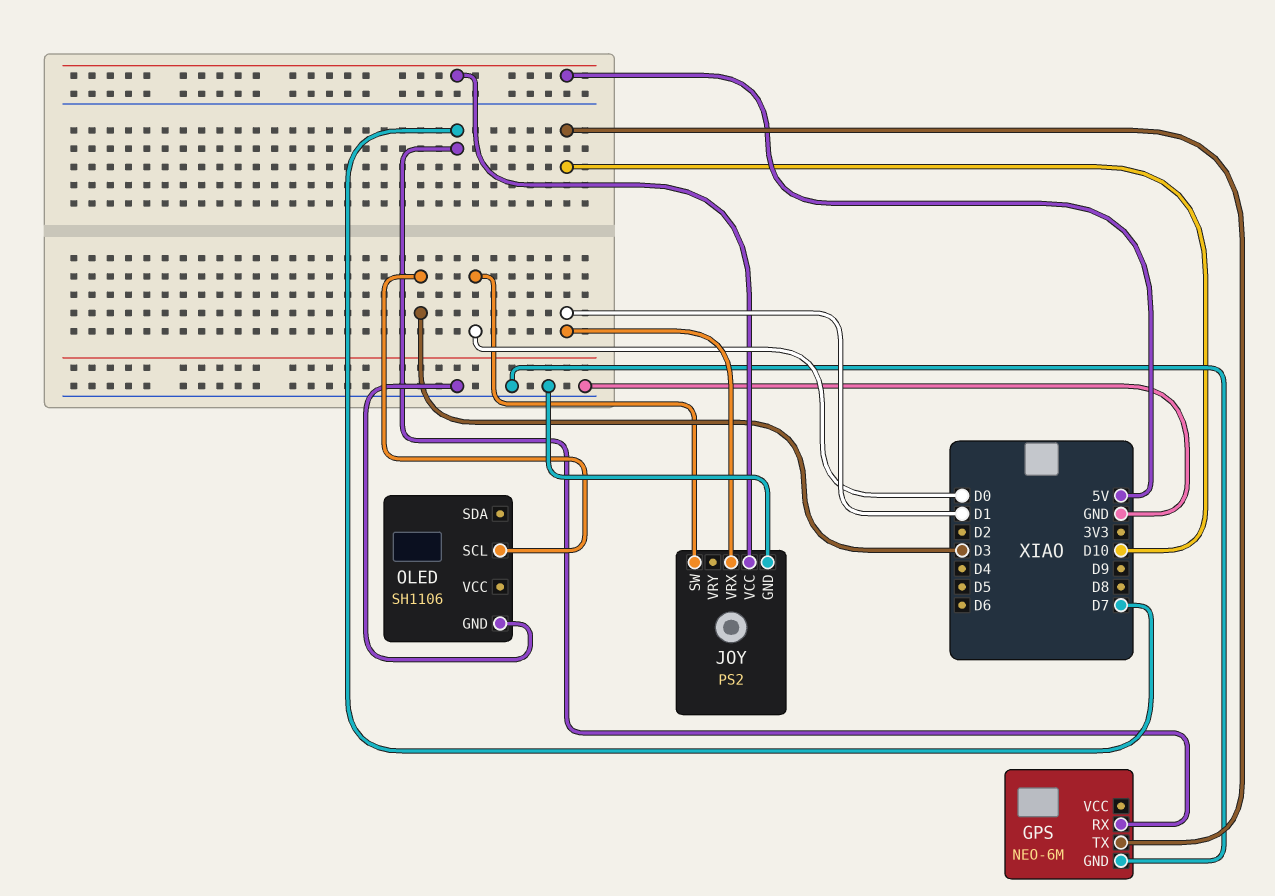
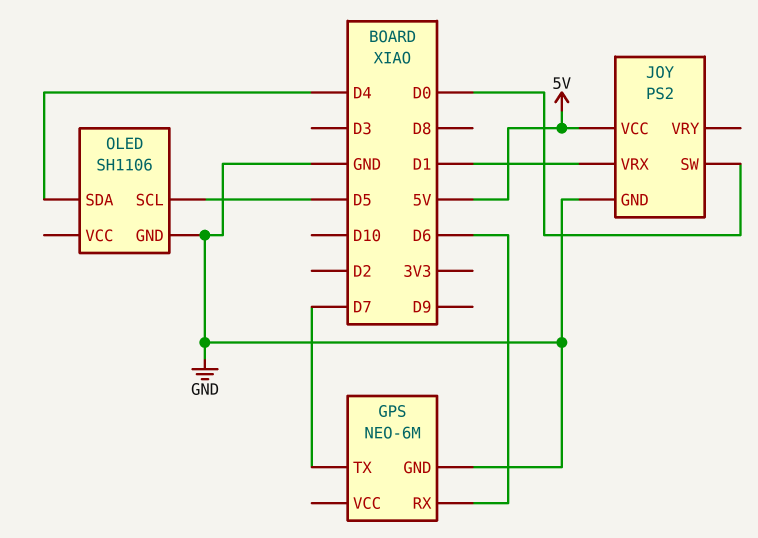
GPS pin RX: D7 -> D6
GPS pin TX: D10 -> D7
OLED pin SCL: D3 -> D5
OLED pin SDA: none -> D4

